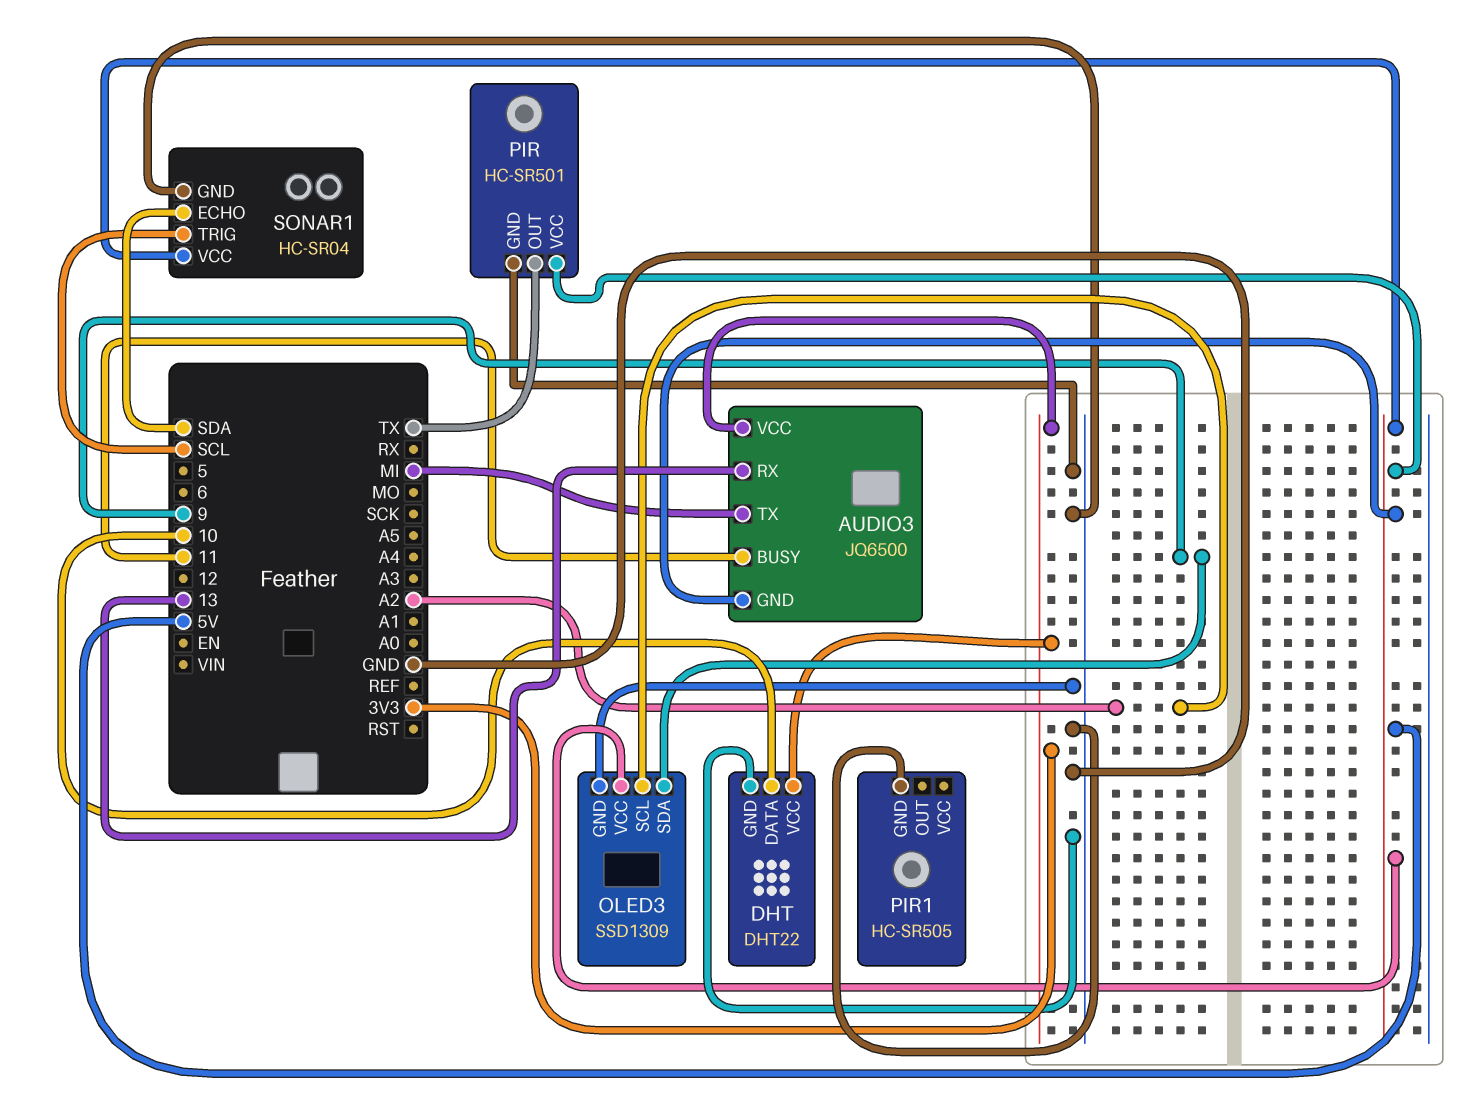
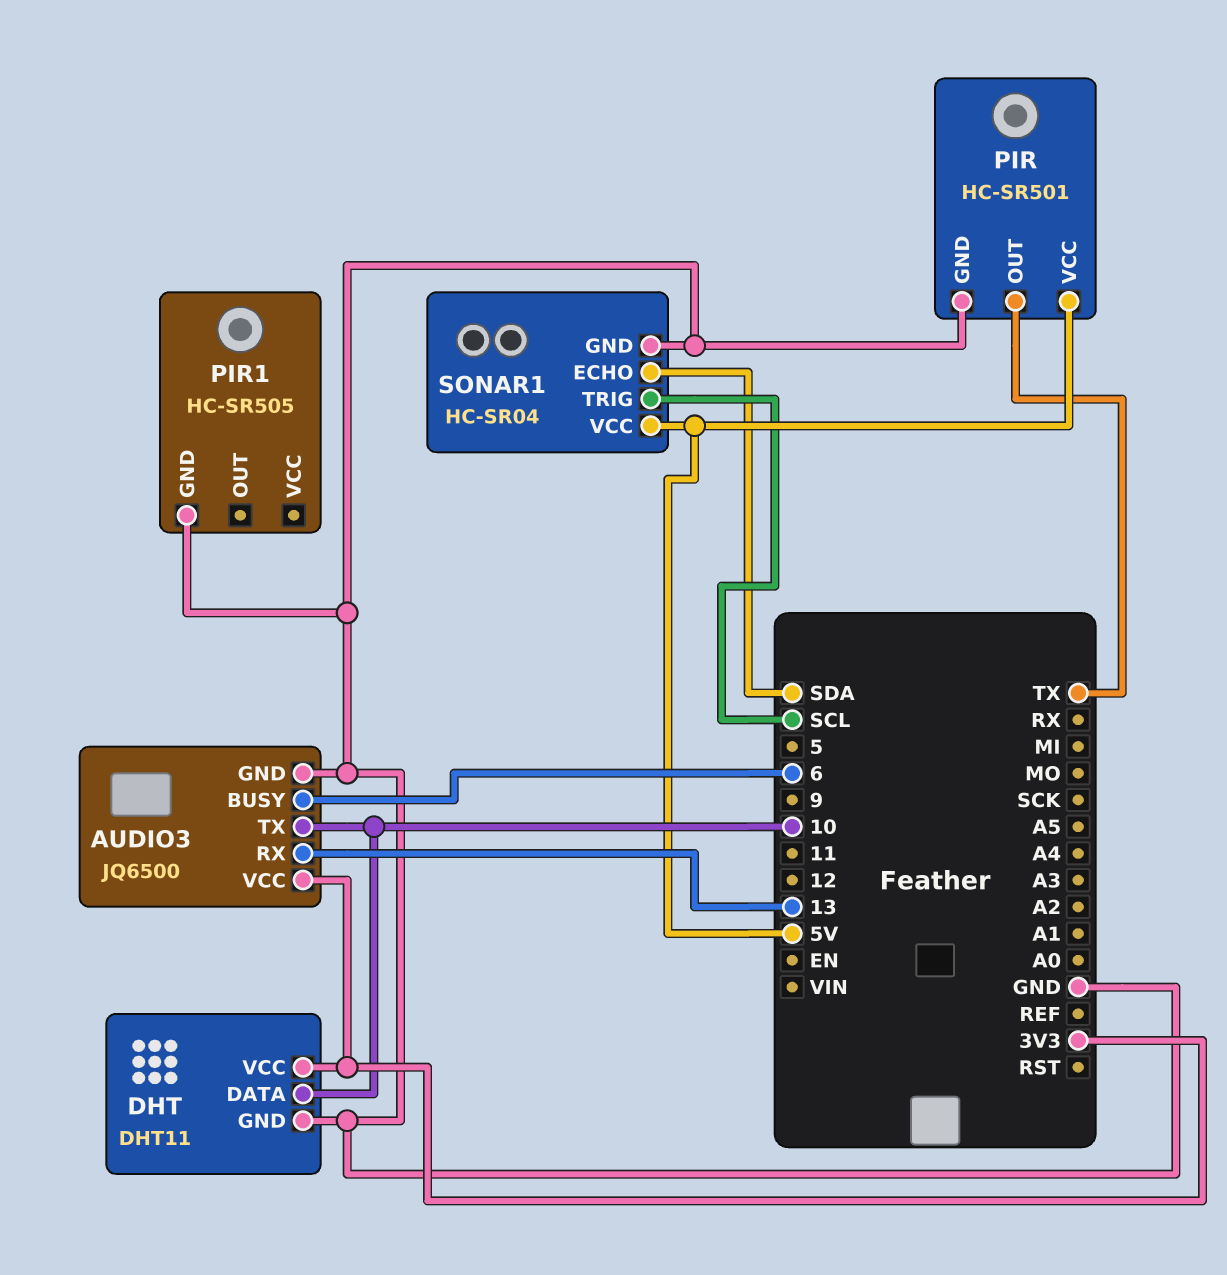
AUDIO3 pin BUSY: 11 -> 6
AUDIO3 pin GND: 5V -> GND
AUDIO3 pin TX: MI -> 10
DHT: DHT22 -> DHT11
OLED3: SSD1309 -> none
OLED3 pin GND: GND -> none
OLED3 pin SCL: A2 -> none
OLED3 pin SDA: 9 -> none
OLED3 pin VCC: 5V -> none

